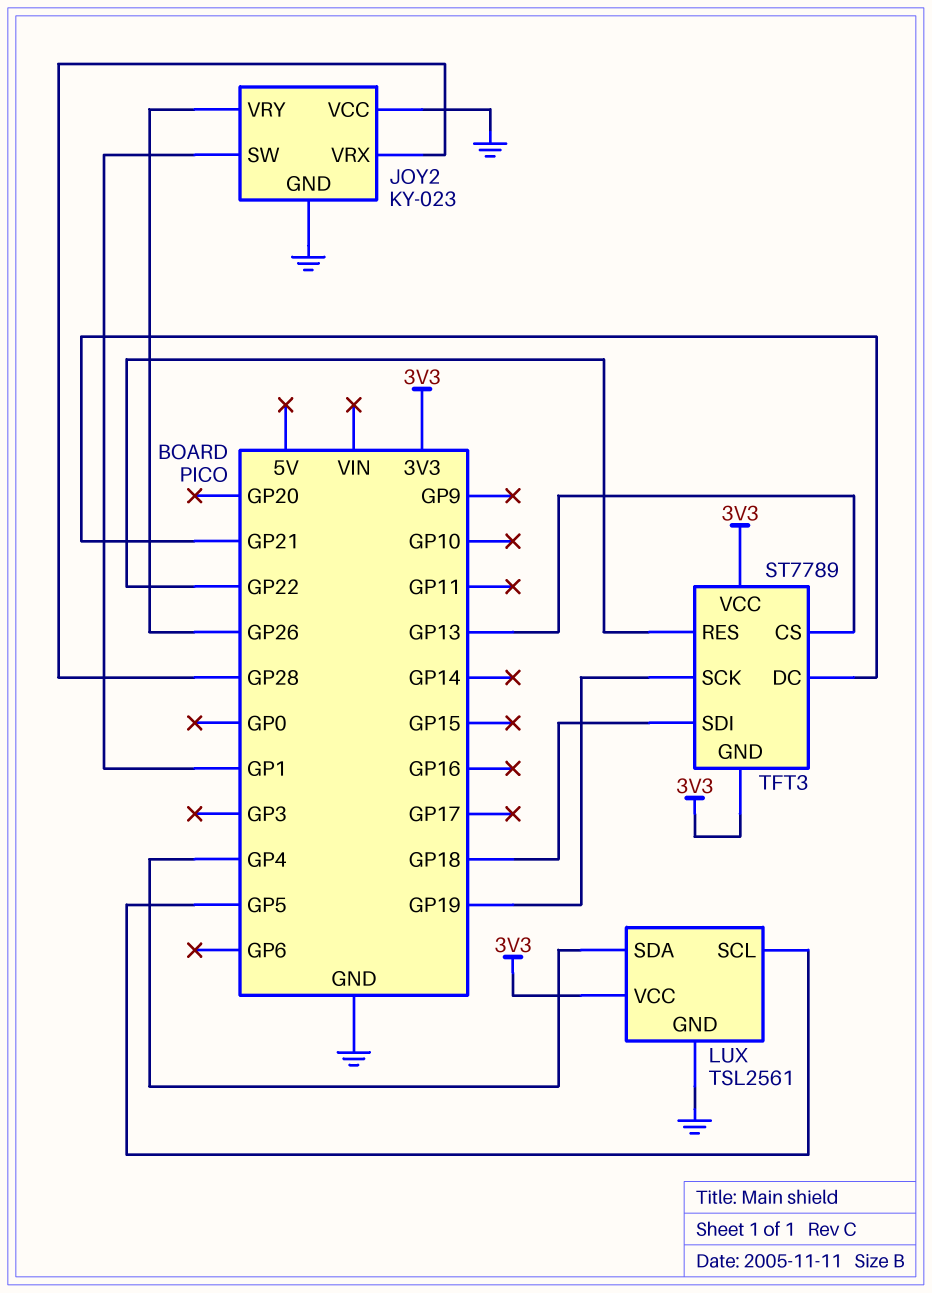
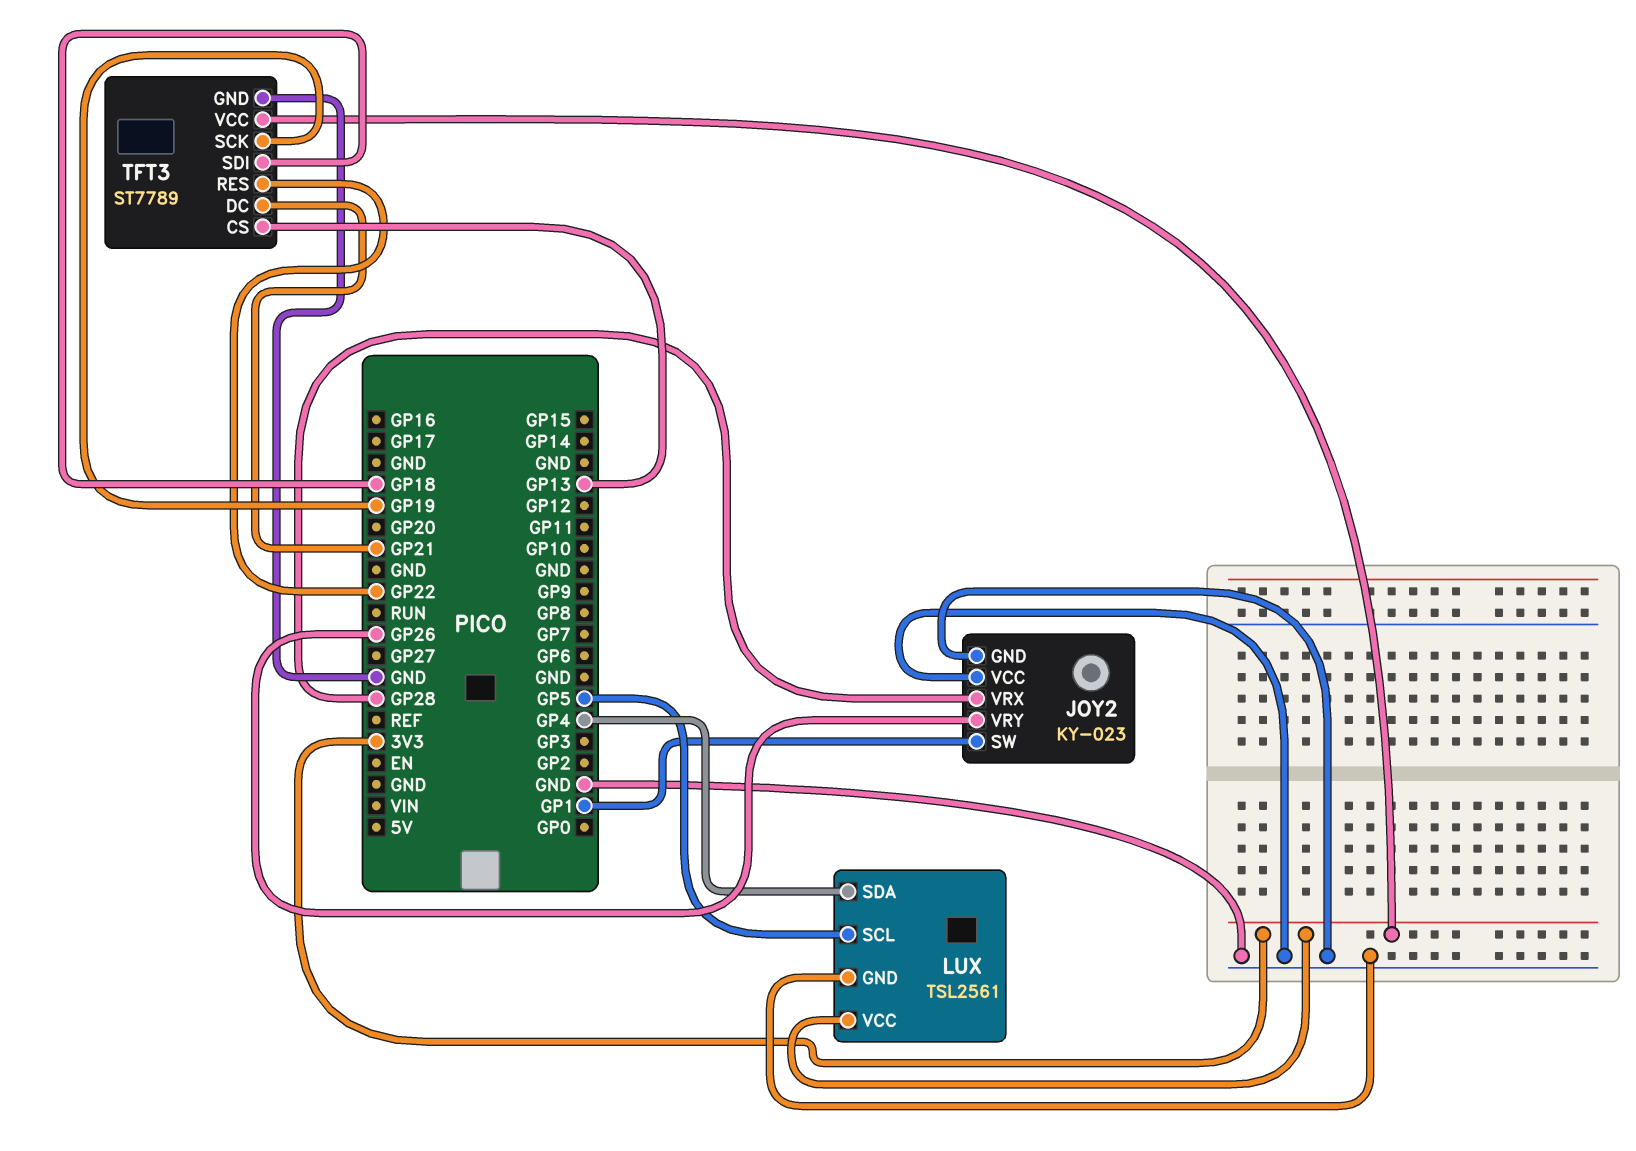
TFT3 pin GND: 3V3 -> GND

